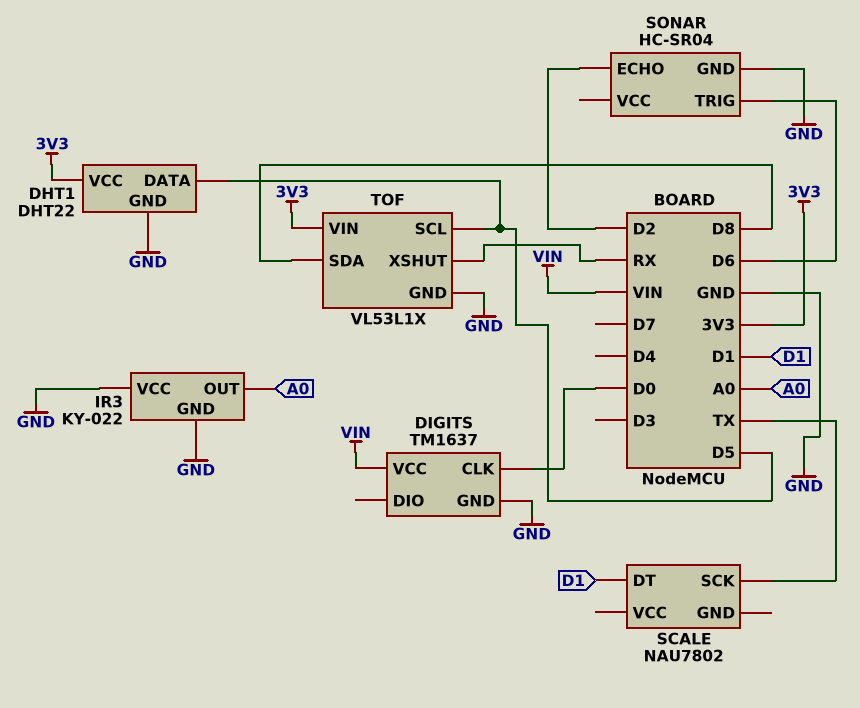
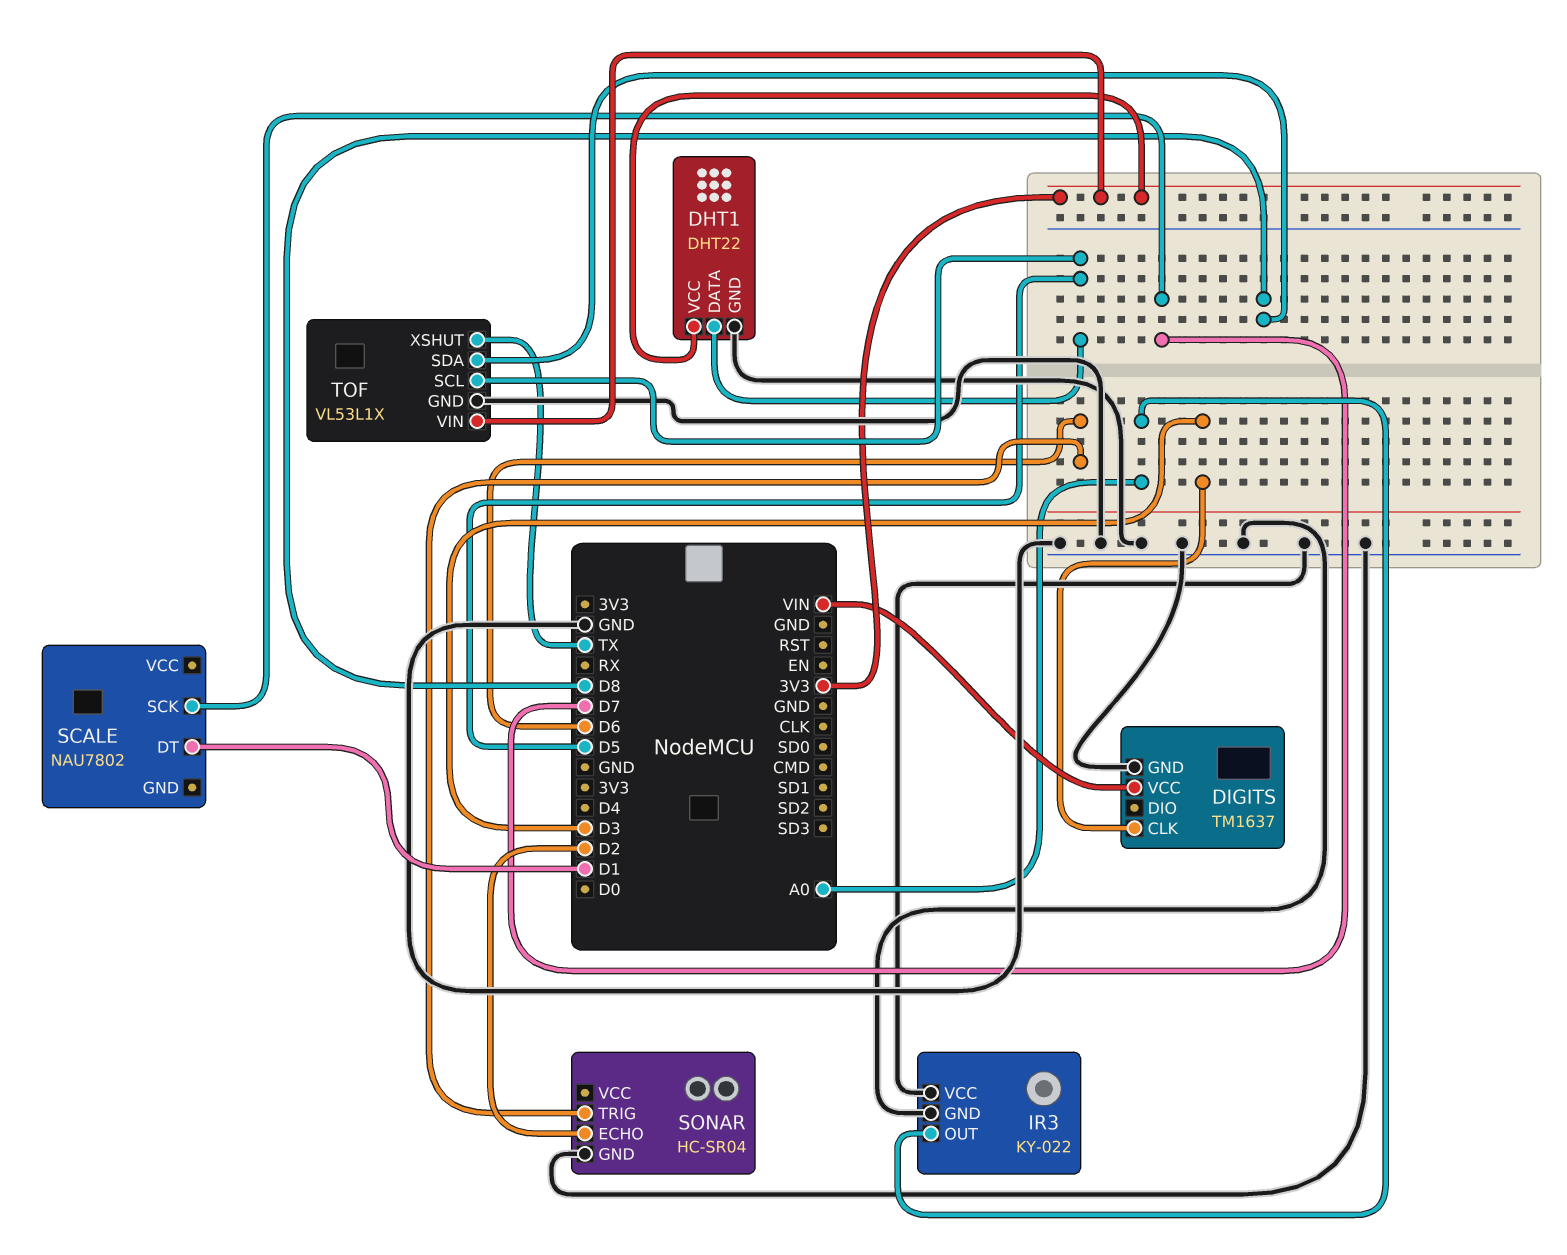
DIGITS pin CLK: D0 -> D3
SCALE pin SCK: TX -> D7
TOF pin XSHUT: RX -> TX

